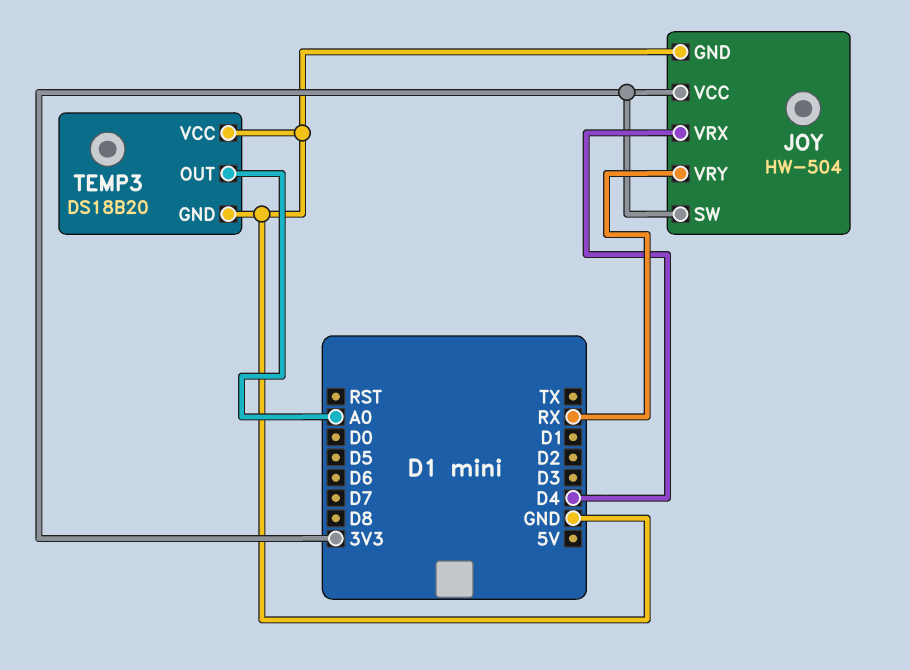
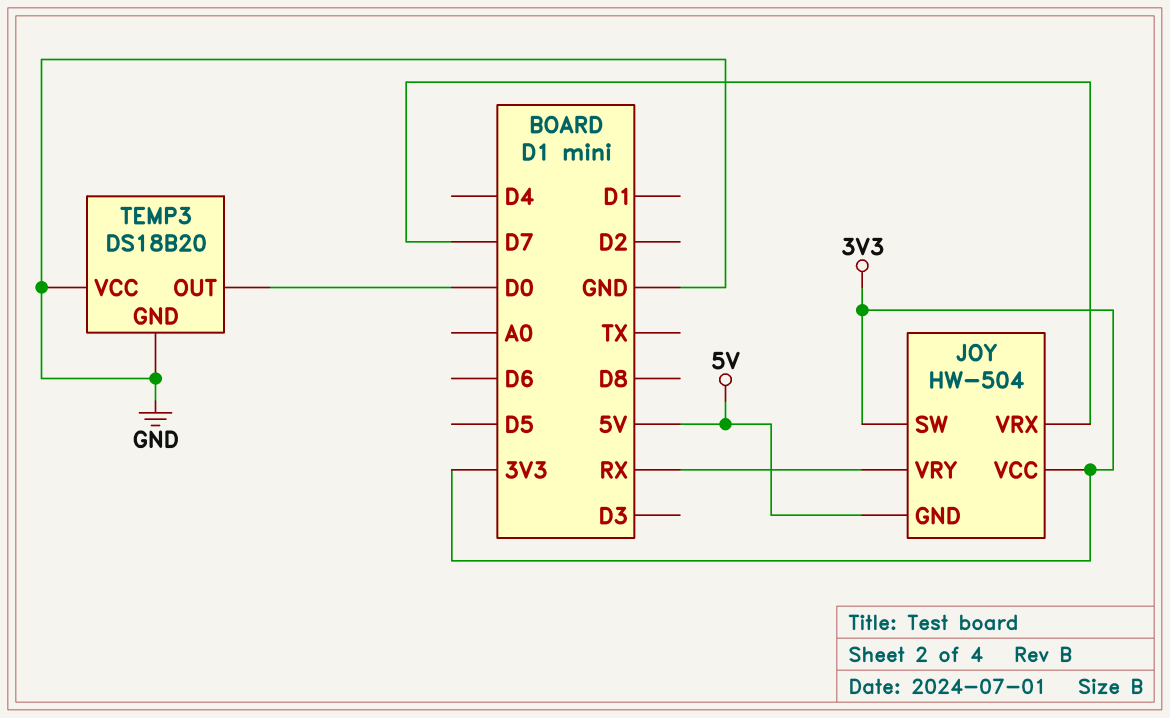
JOY pin GND: GND -> 5V
JOY pin VRX: D4 -> D7
TEMP3 pin OUT: A0 -> D0

